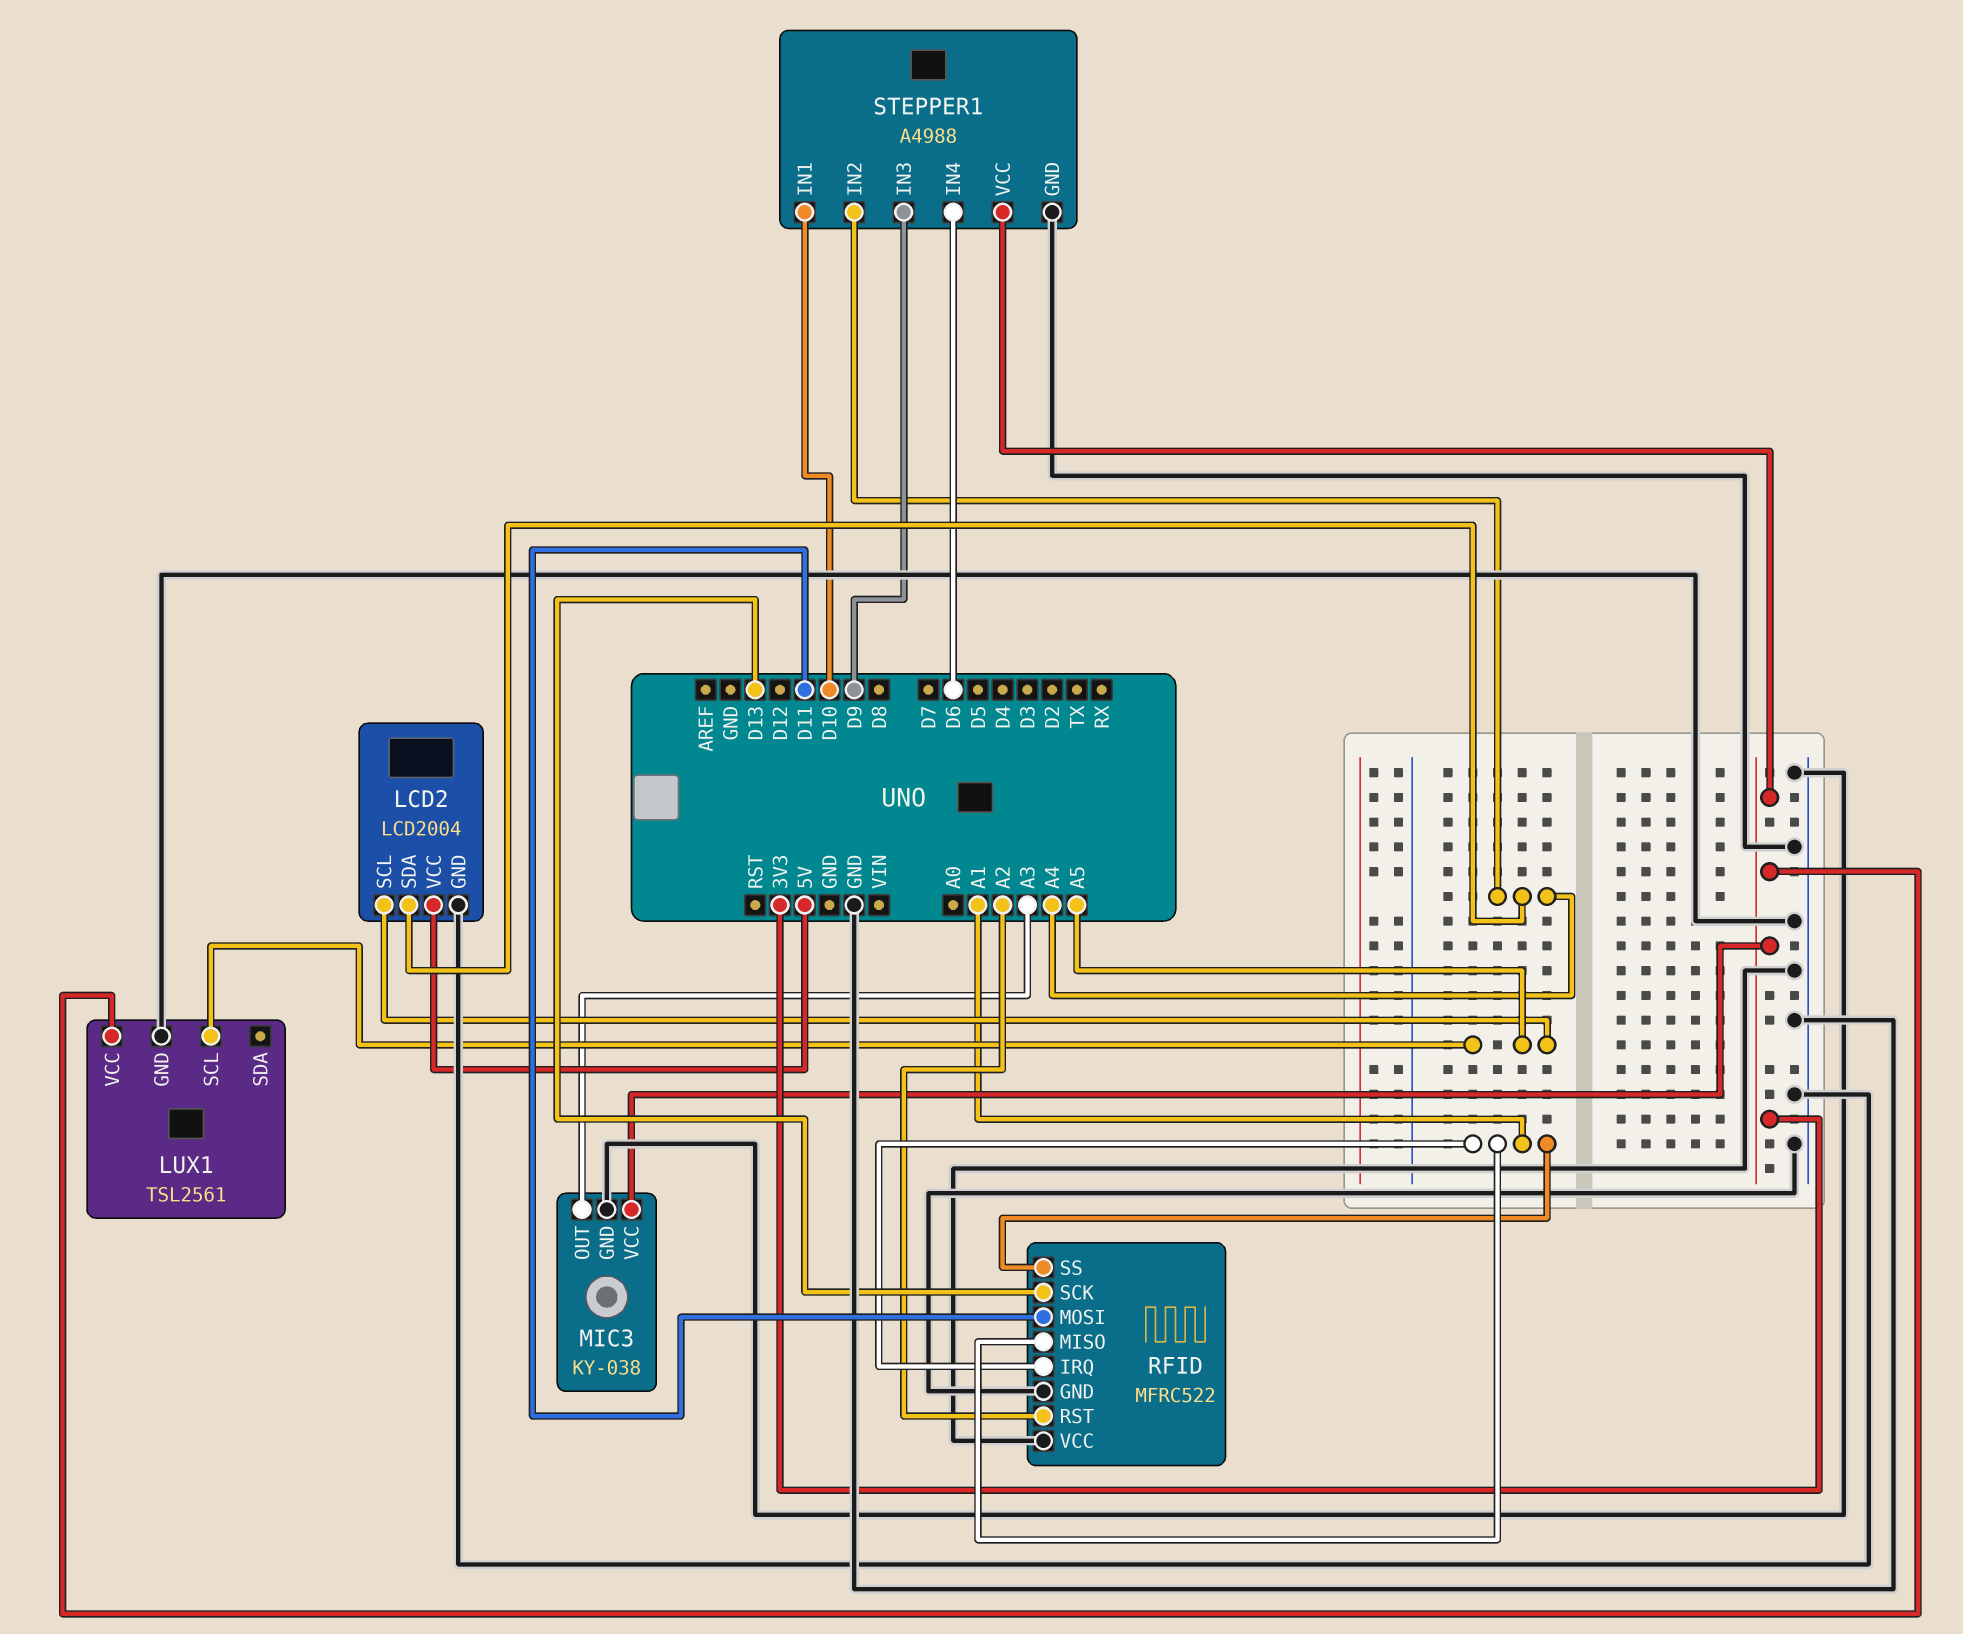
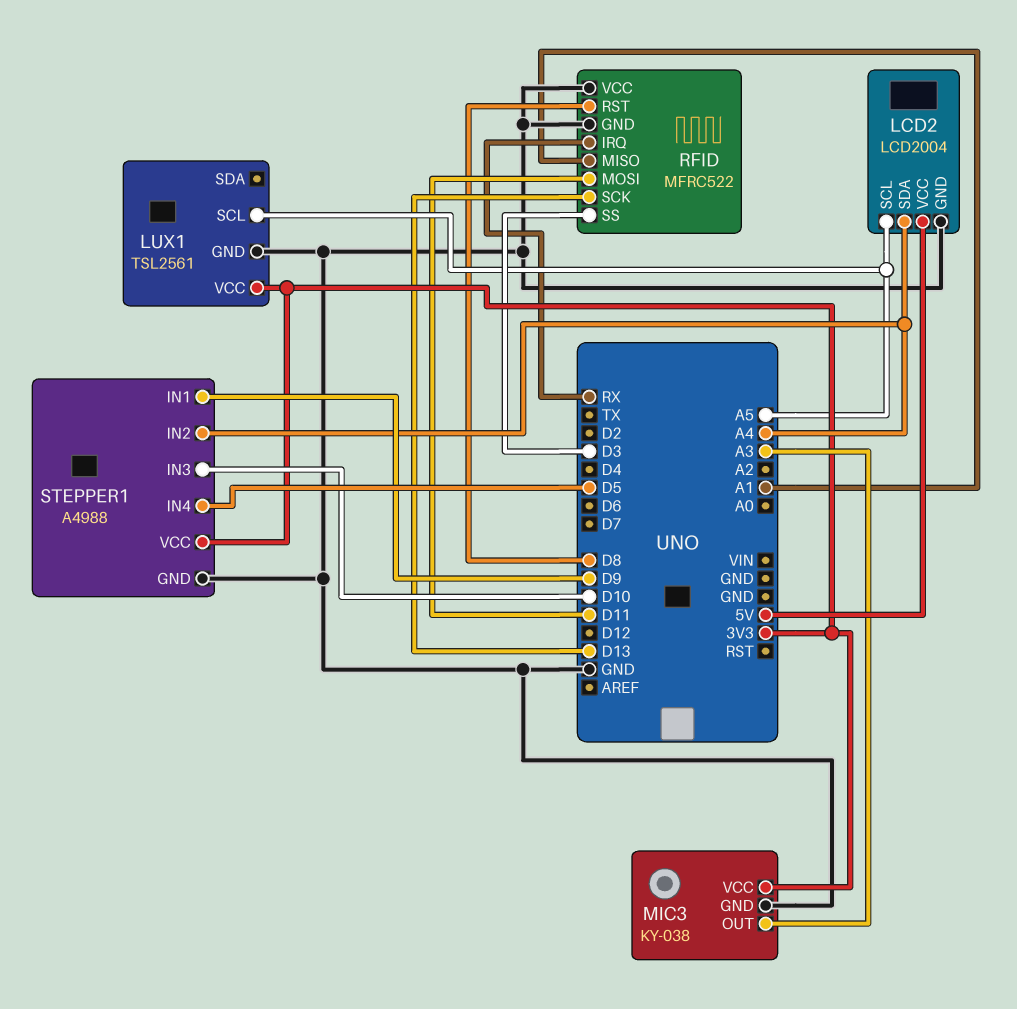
RFID pin IRQ: A1 -> RX
RFID pin RST: A2 -> D8
RFID pin SS: A1 -> D3
STEPPER1 pin IN1: D10 -> D9
STEPPER1 pin IN3: D9 -> D10
STEPPER1 pin IN4: D6 -> D5

